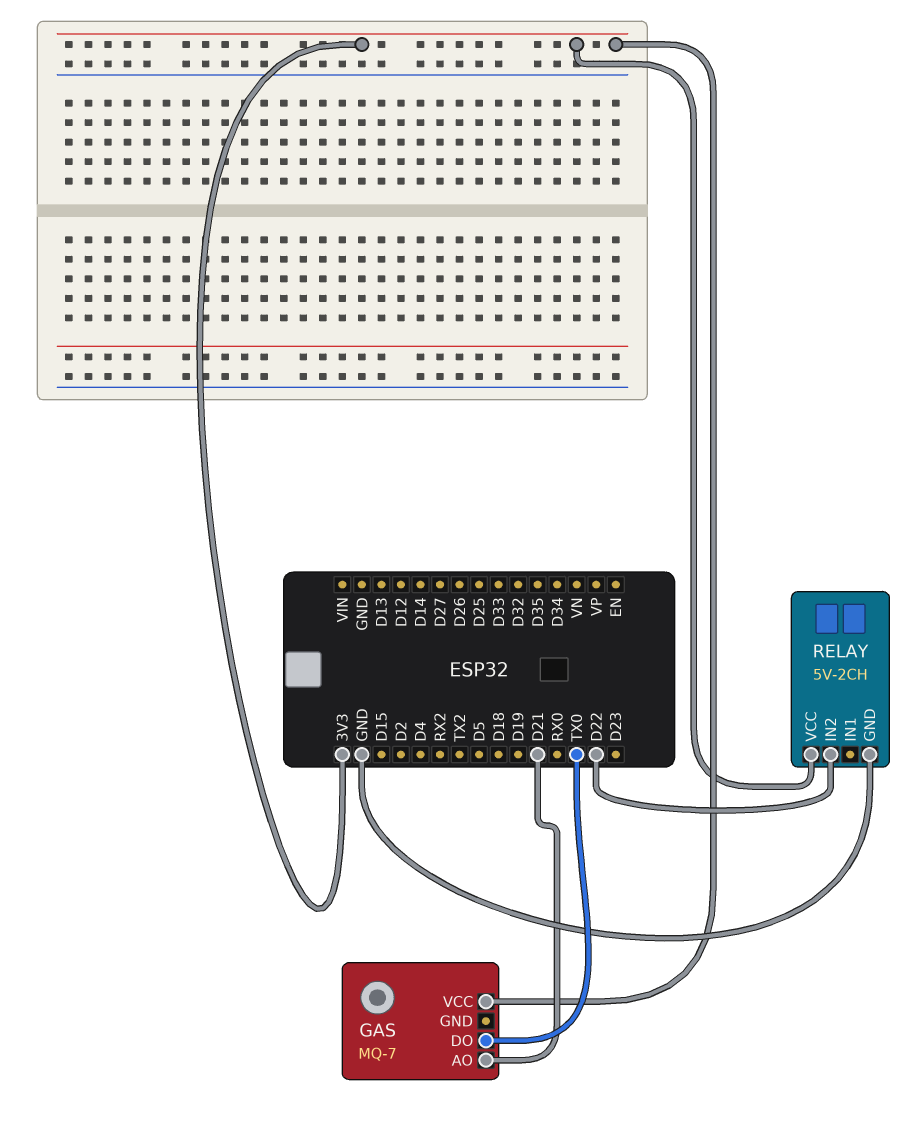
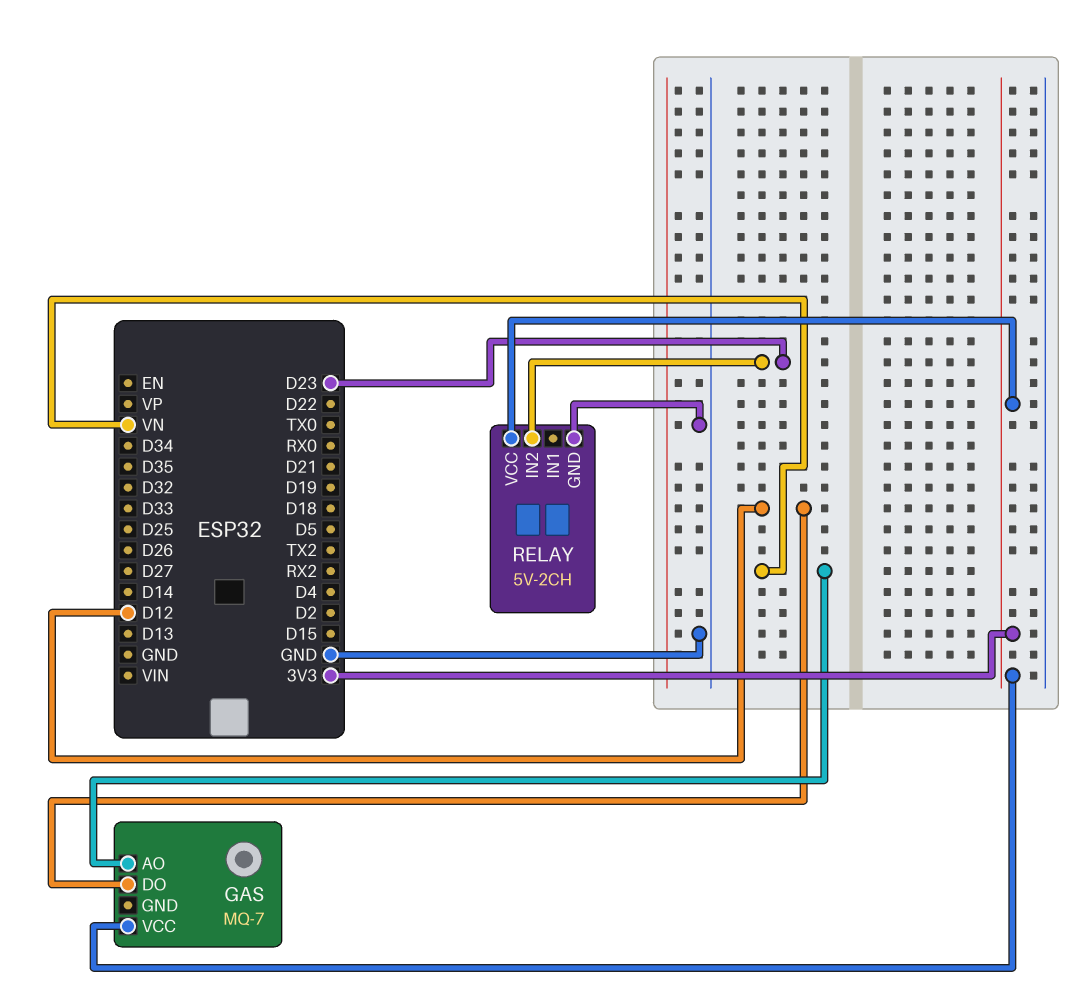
GAS pin AO: D21 -> VN
GAS pin DO: TX0 -> D12
RELAY pin IN2: D22 -> D23

